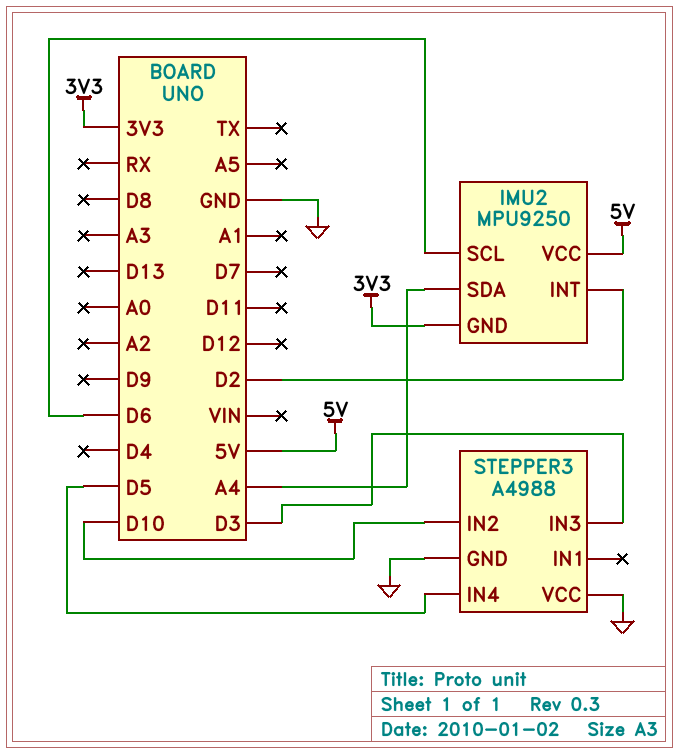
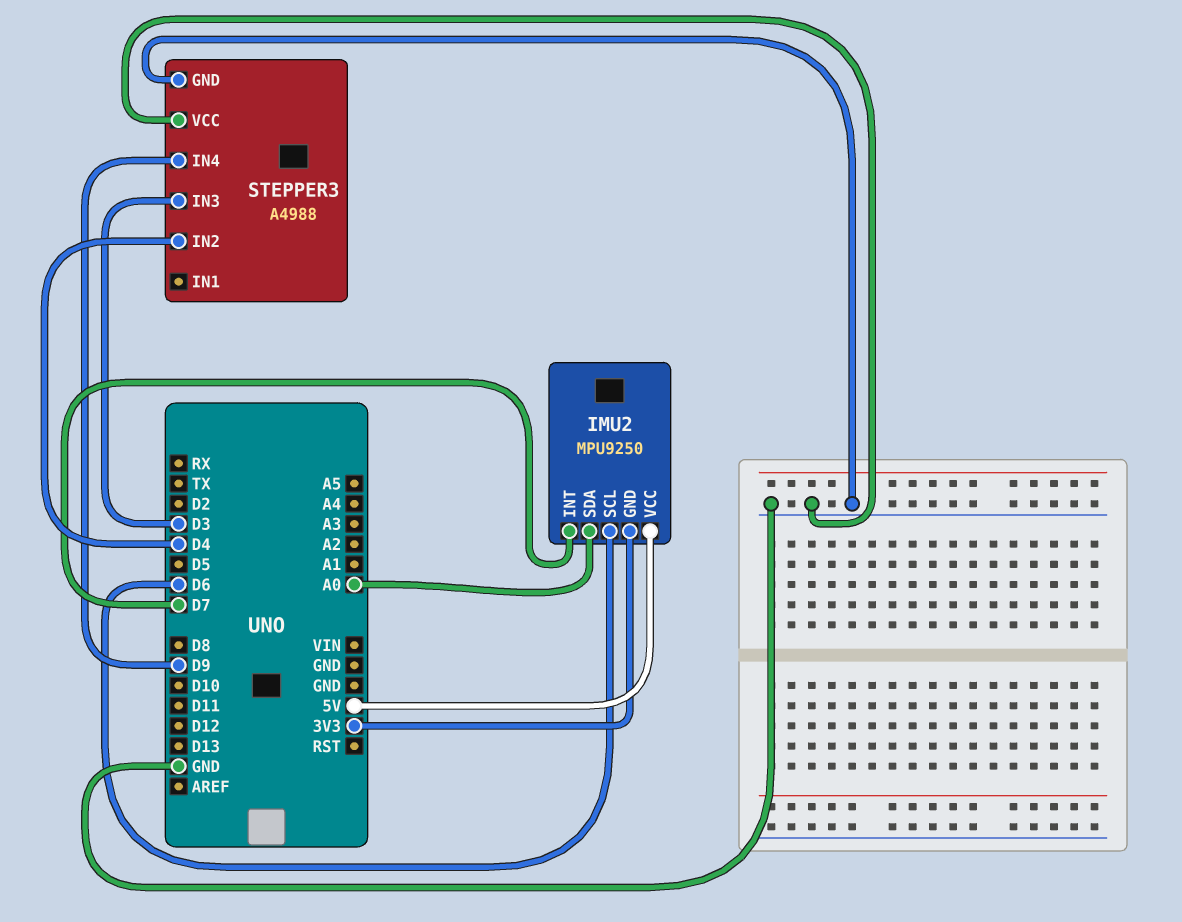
IMU2 pin INT: D2 -> D7
IMU2 pin SDA: A4 -> A0
STEPPER3 pin IN2: D10 -> D4
STEPPER3 pin IN4: D5 -> D9

